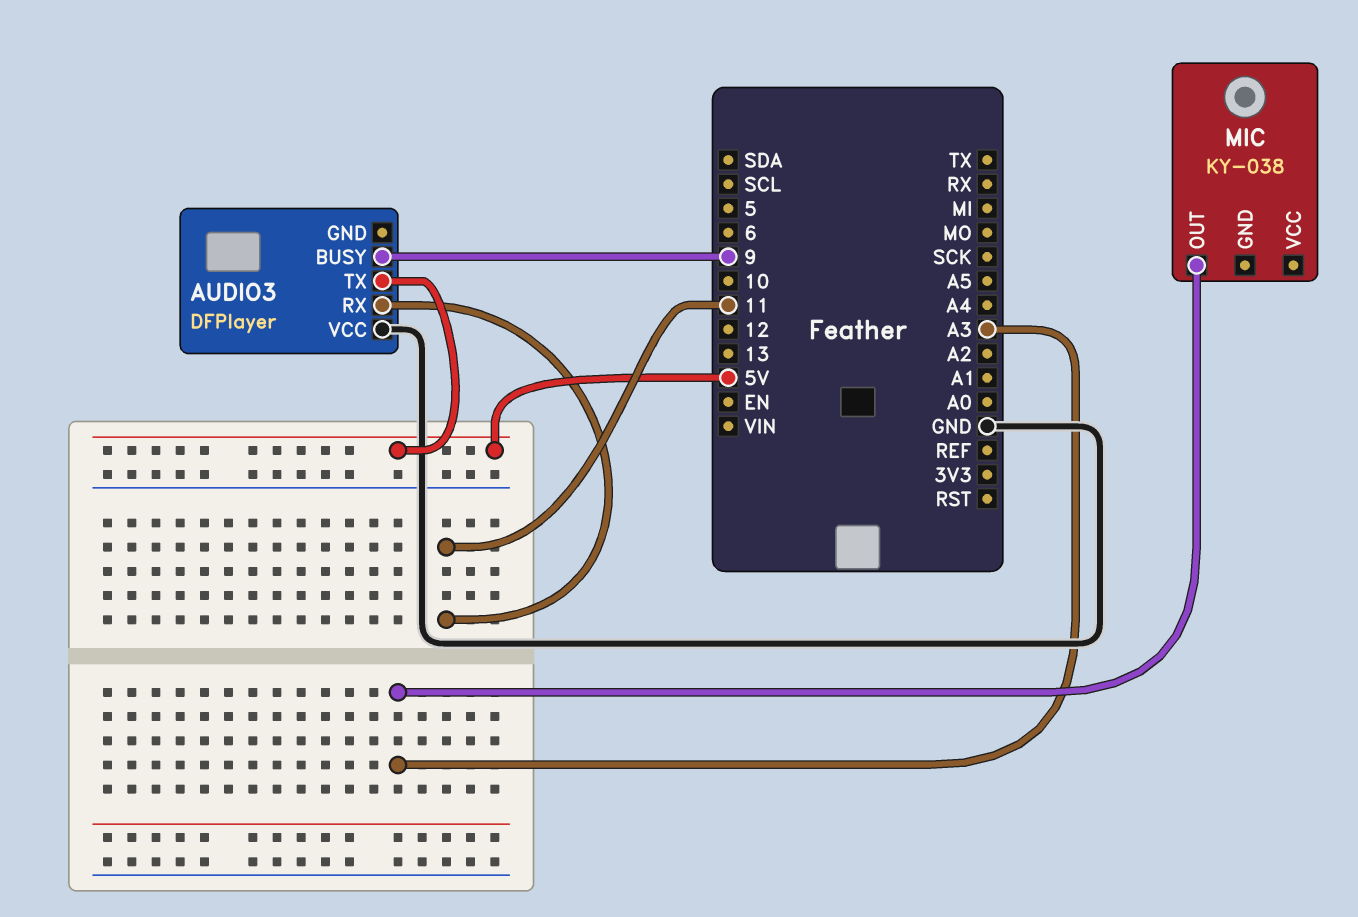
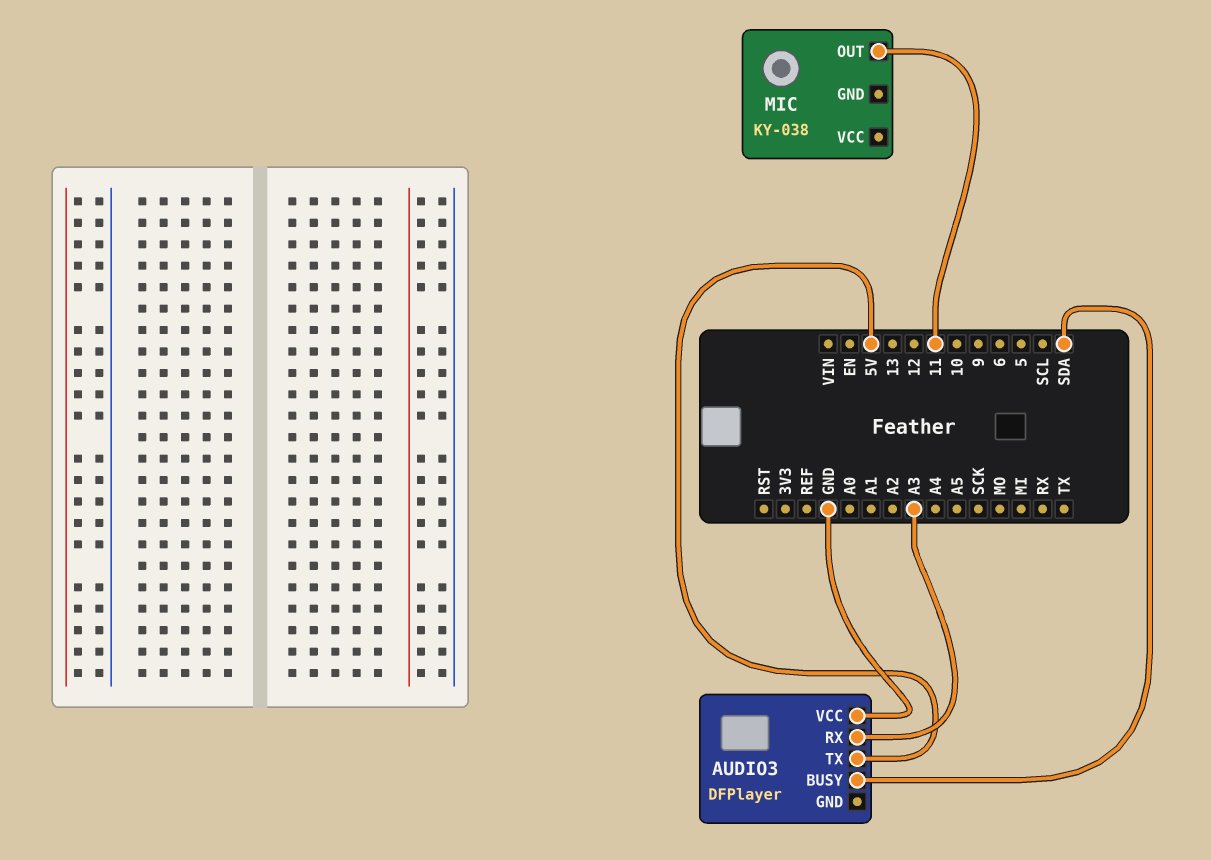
AUDIO3 pin BUSY: 9 -> SDA
AUDIO3 pin RX: 11 -> A3
MIC pin OUT: A3 -> 11

